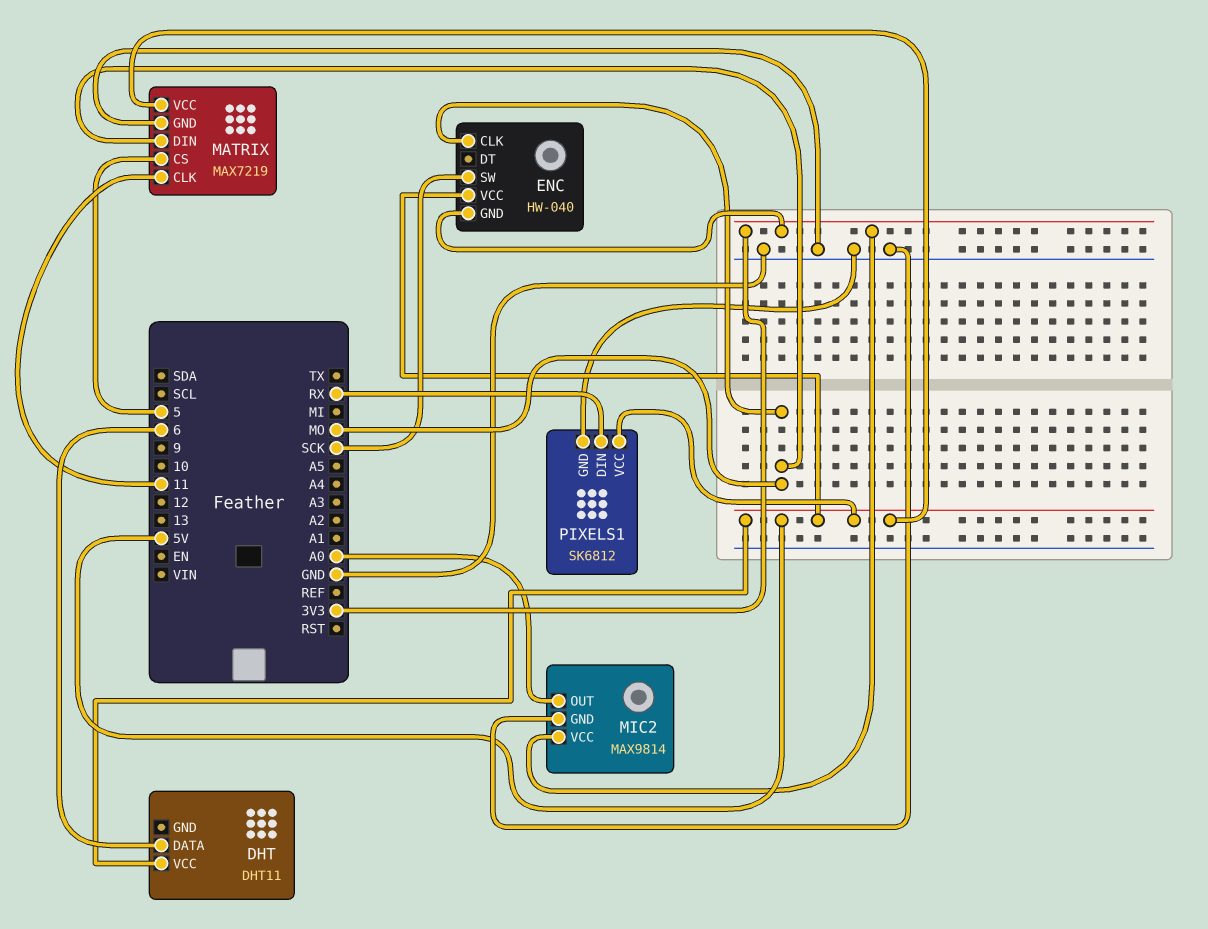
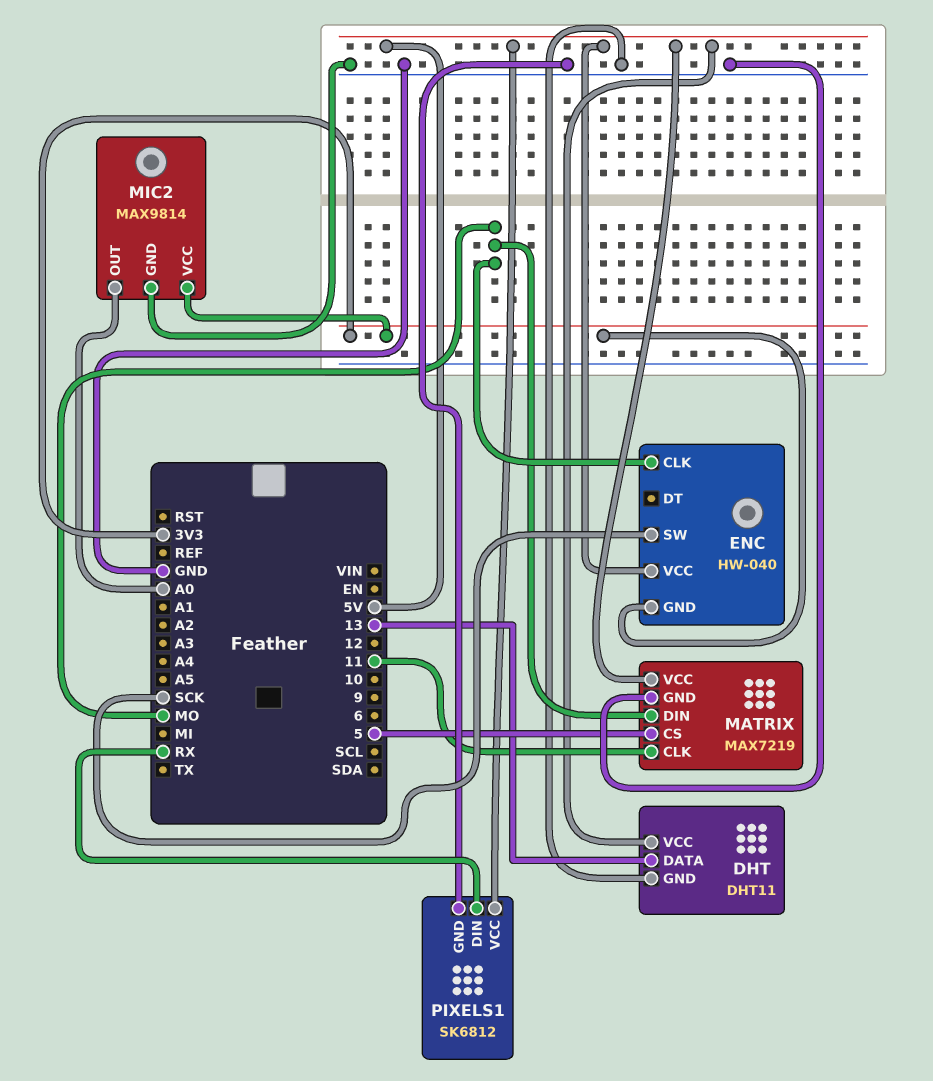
DHT pin DATA: 6 -> 13
DHT pin GND: none -> GND

